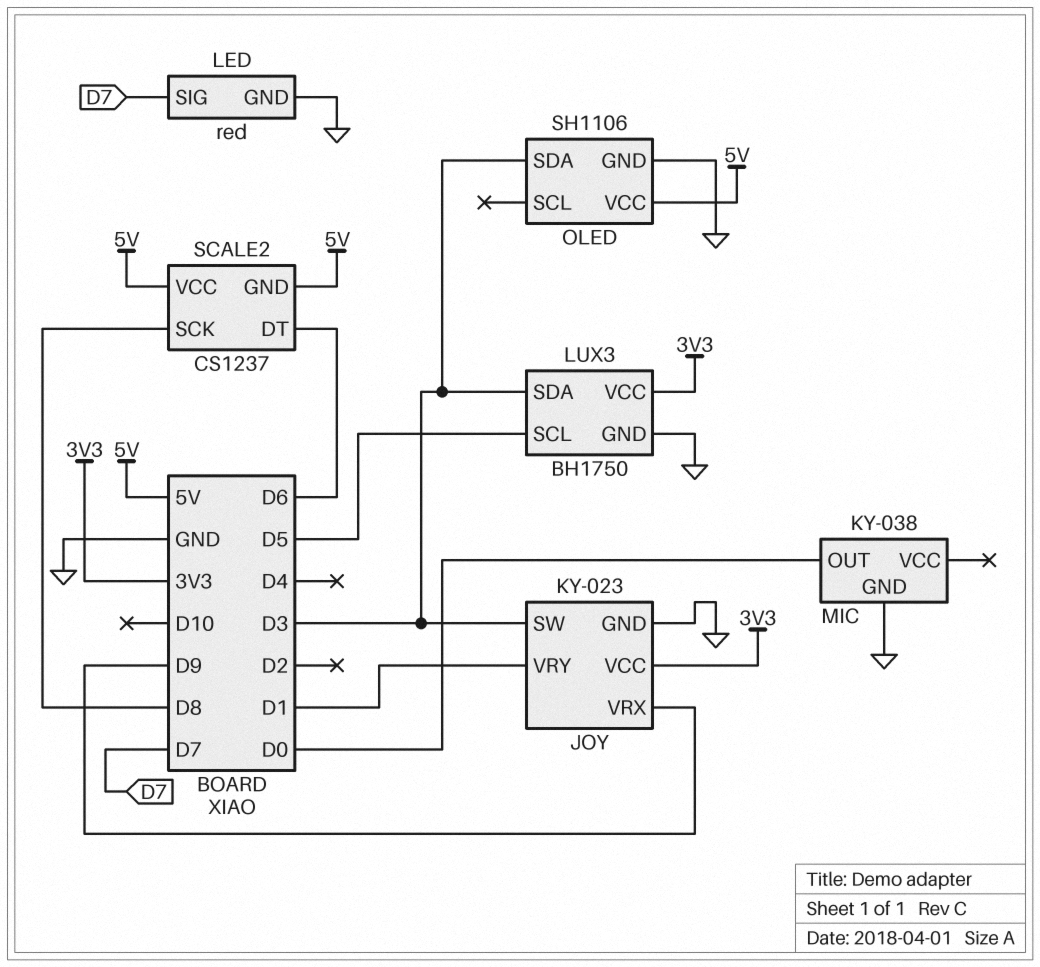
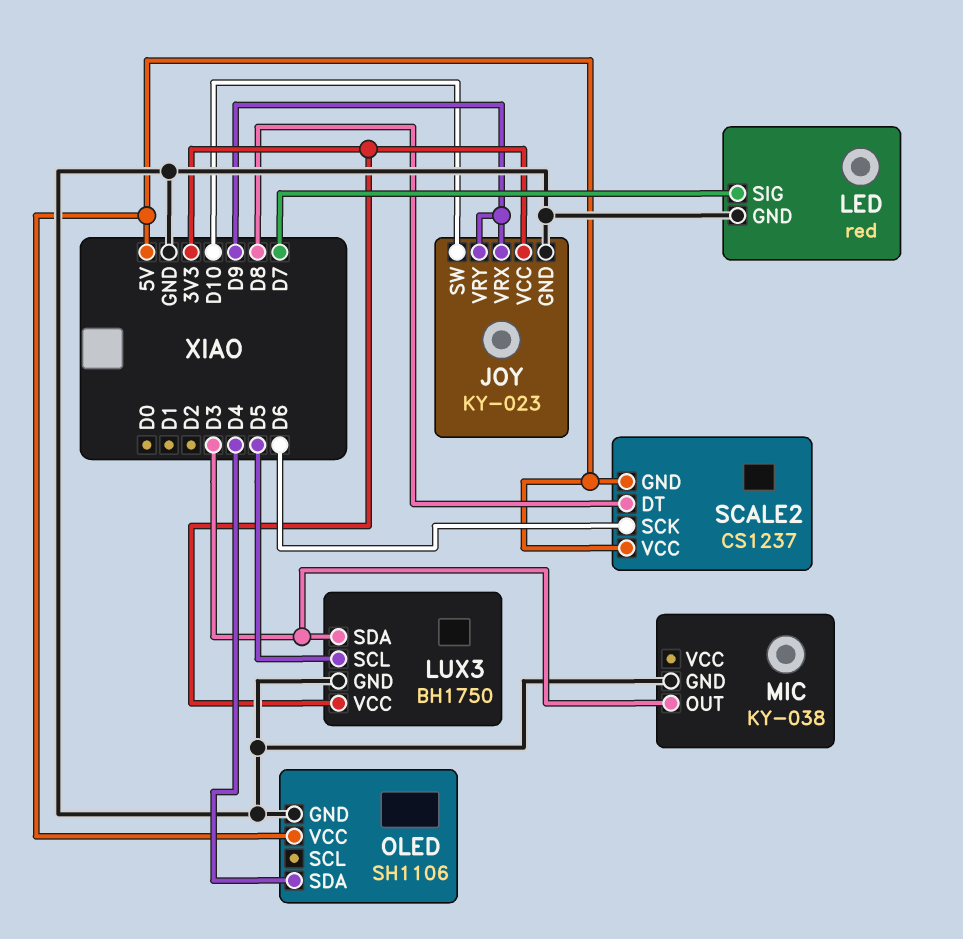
JOY pin SW: D3 -> D10
JOY pin VRY: D1 -> D9
MIC pin OUT: D0 -> D3
OLED pin SDA: D3 -> D4
SCALE2 pin DT: D6 -> D8
SCALE2 pin SCK: D8 -> D6

